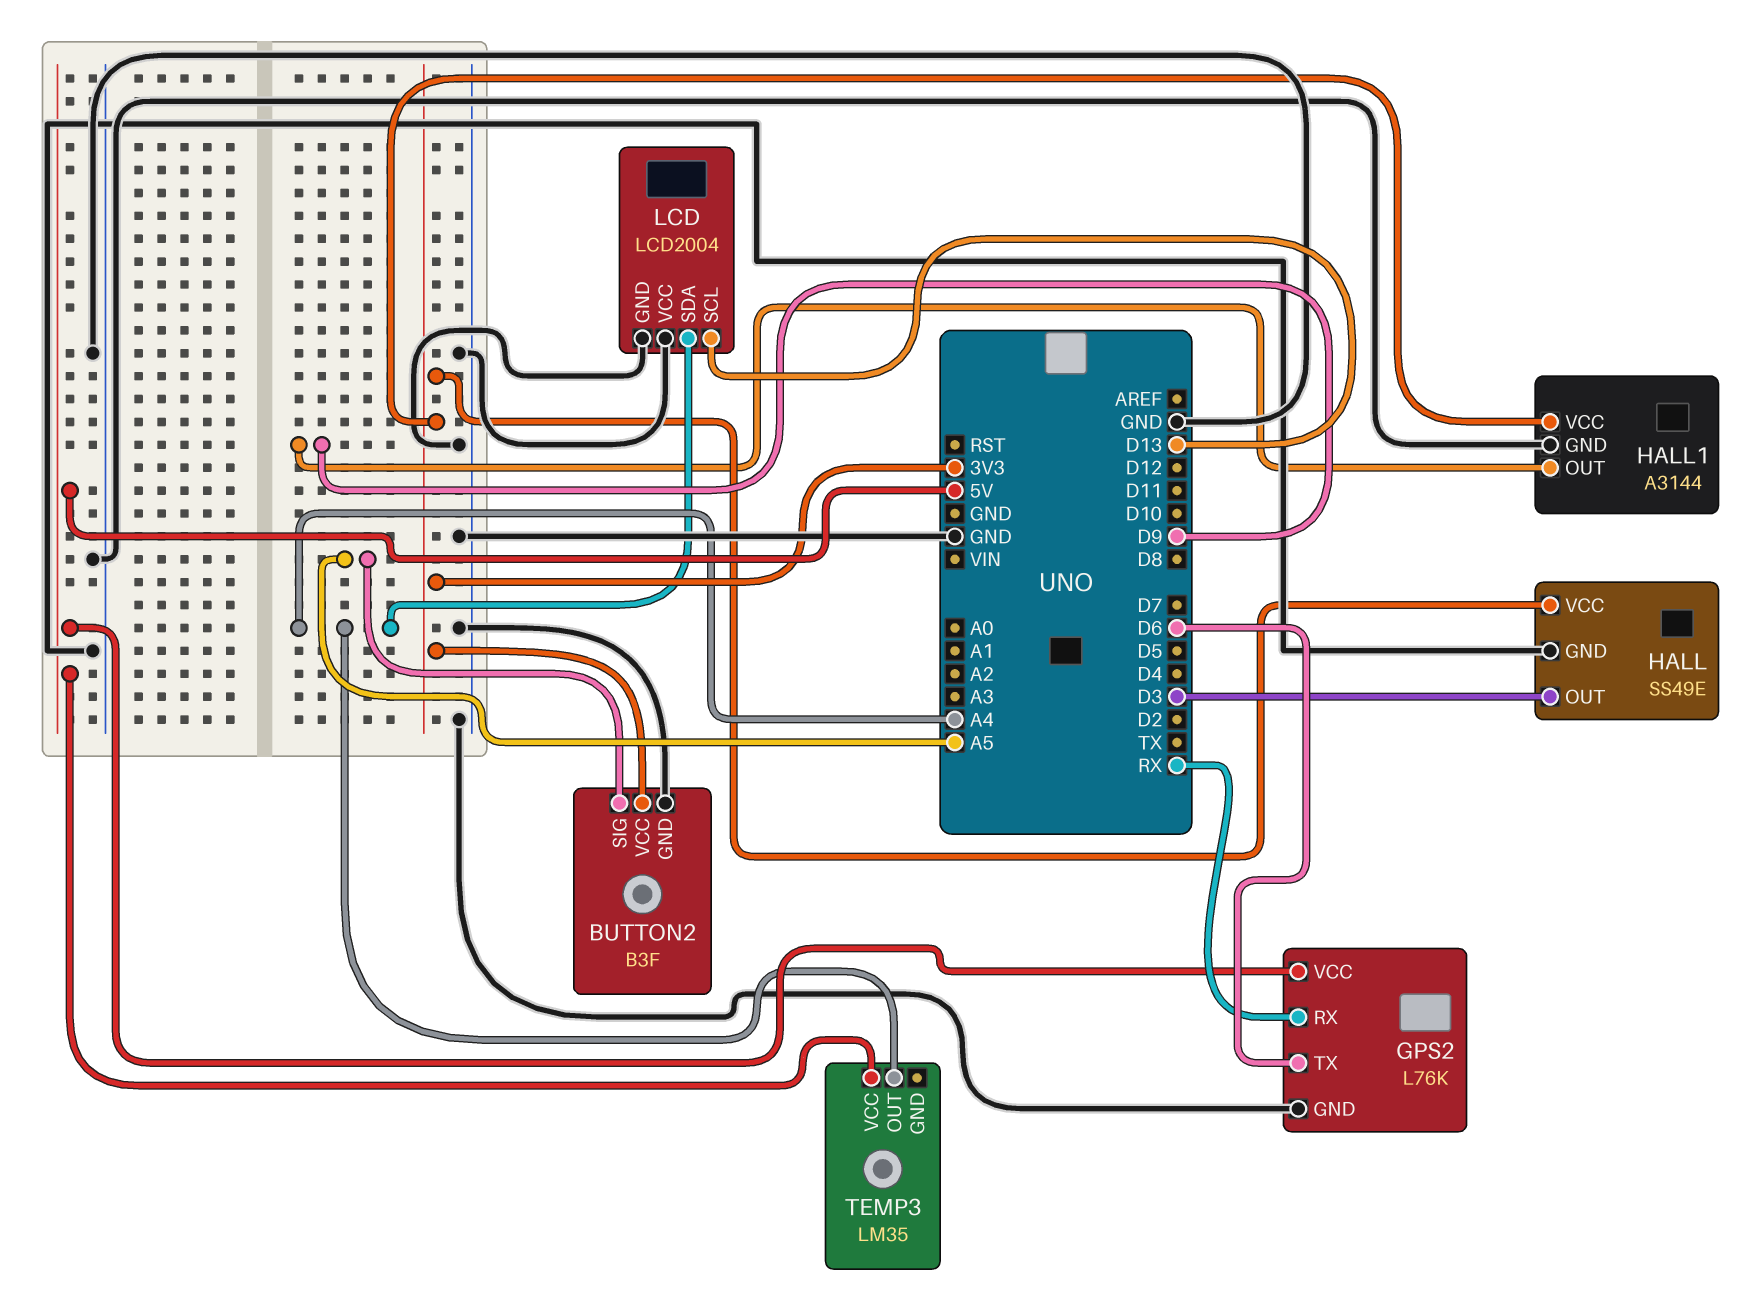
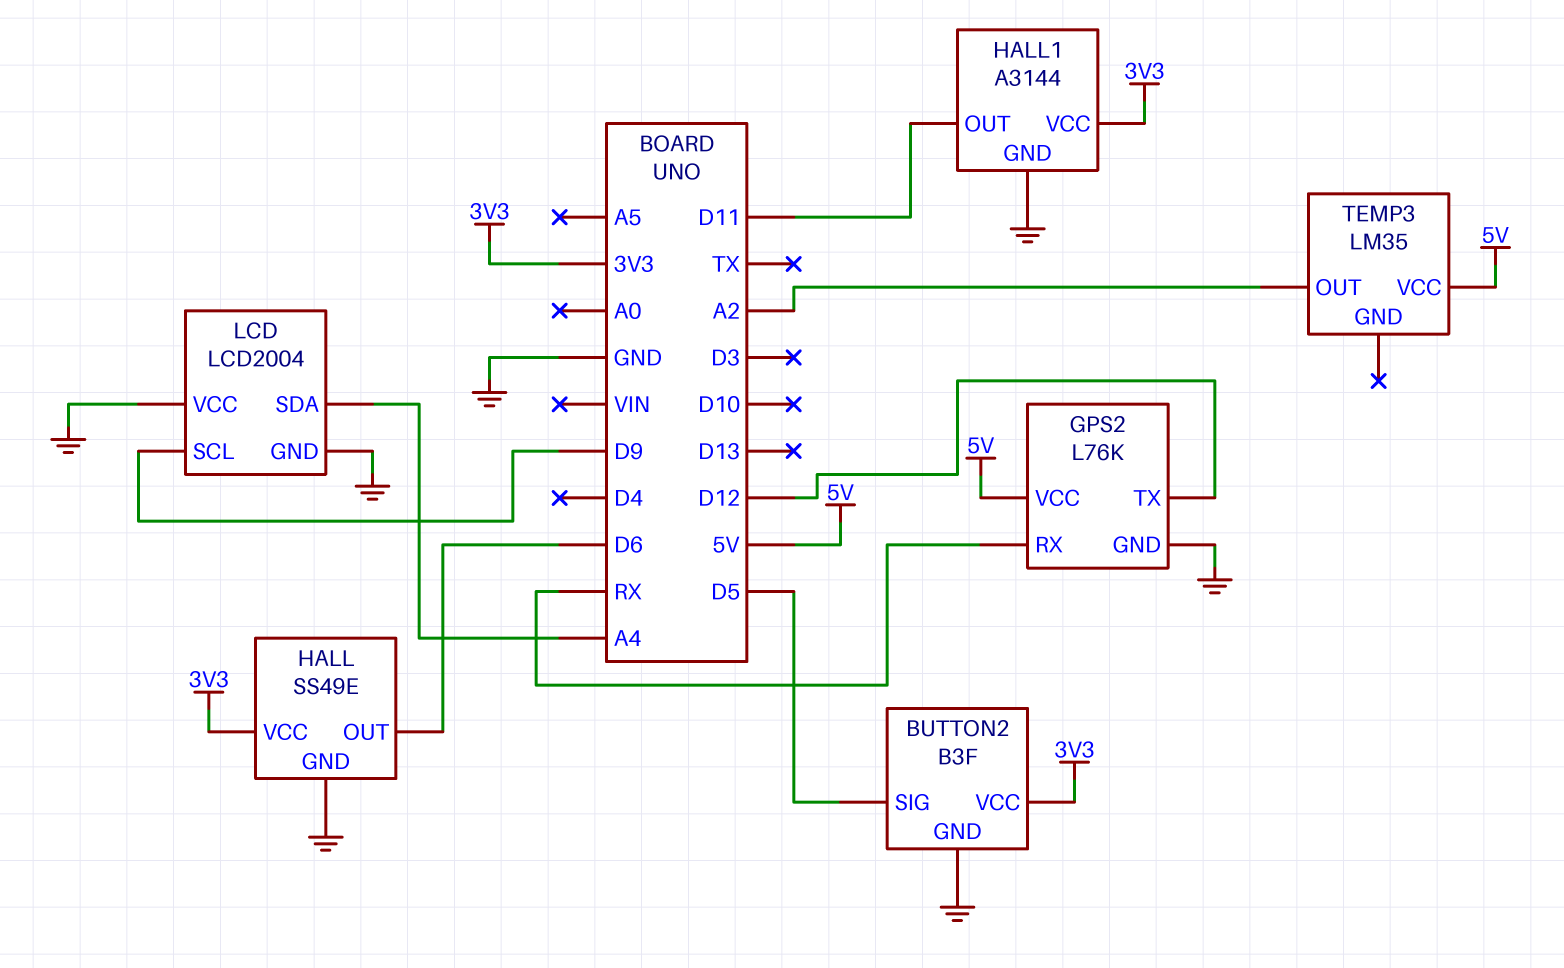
BUTTON2 pin SIG: A5 -> D5
GPS2 pin TX: D6 -> D12
HALL pin OUT: D3 -> D6
HALL1 pin OUT: D9 -> D11
LCD pin SCL: D13 -> D9
TEMP3 pin OUT: A4 -> A2

